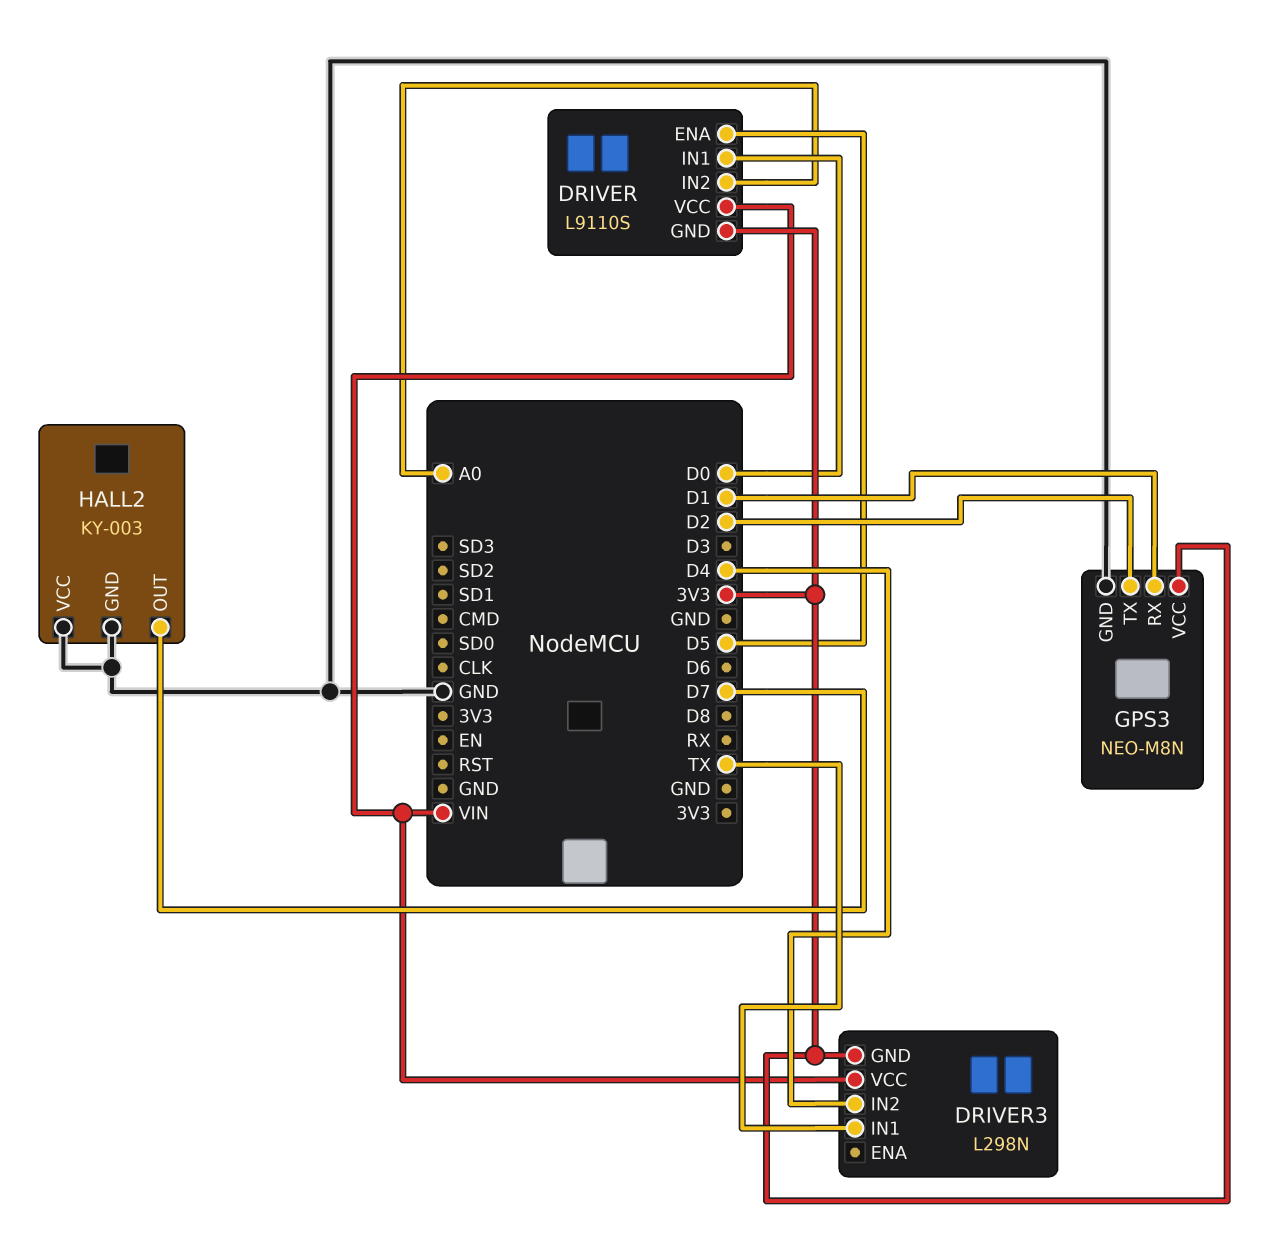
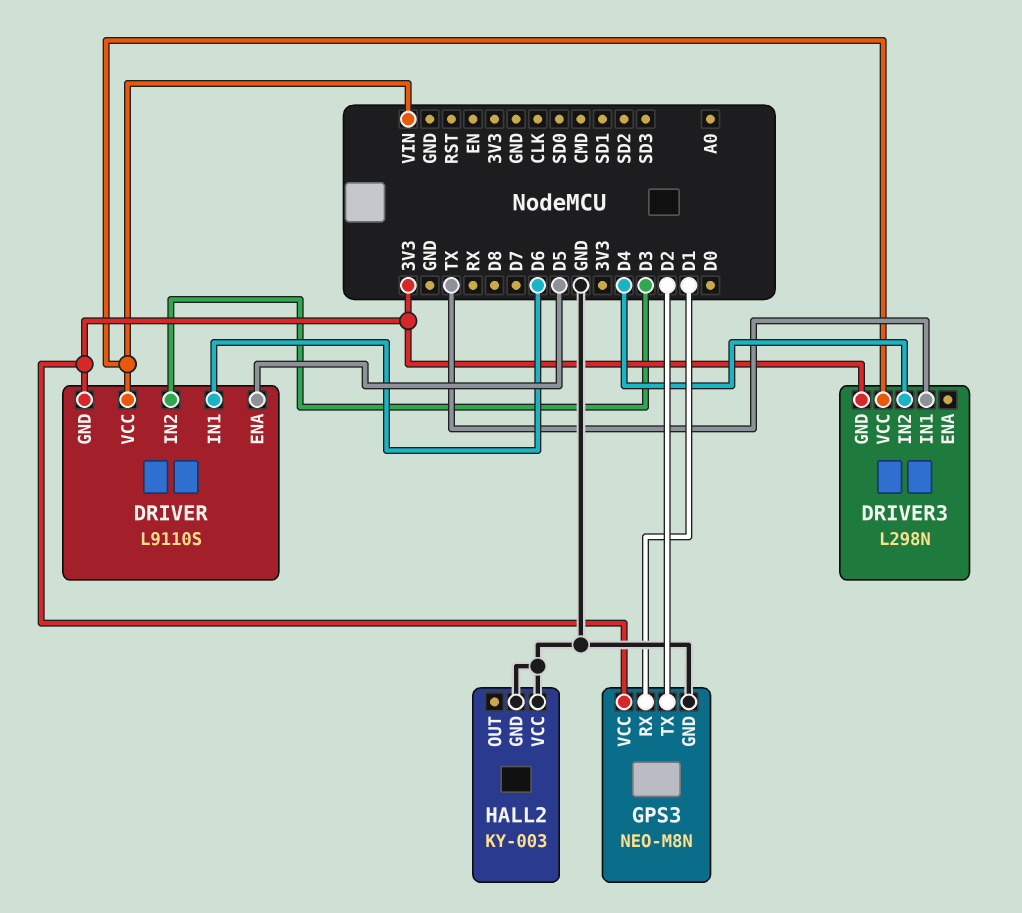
DRIVER pin IN1: D0 -> D6
DRIVER pin IN2: A0 -> D3
HALL2 pin OUT: D7 -> none

